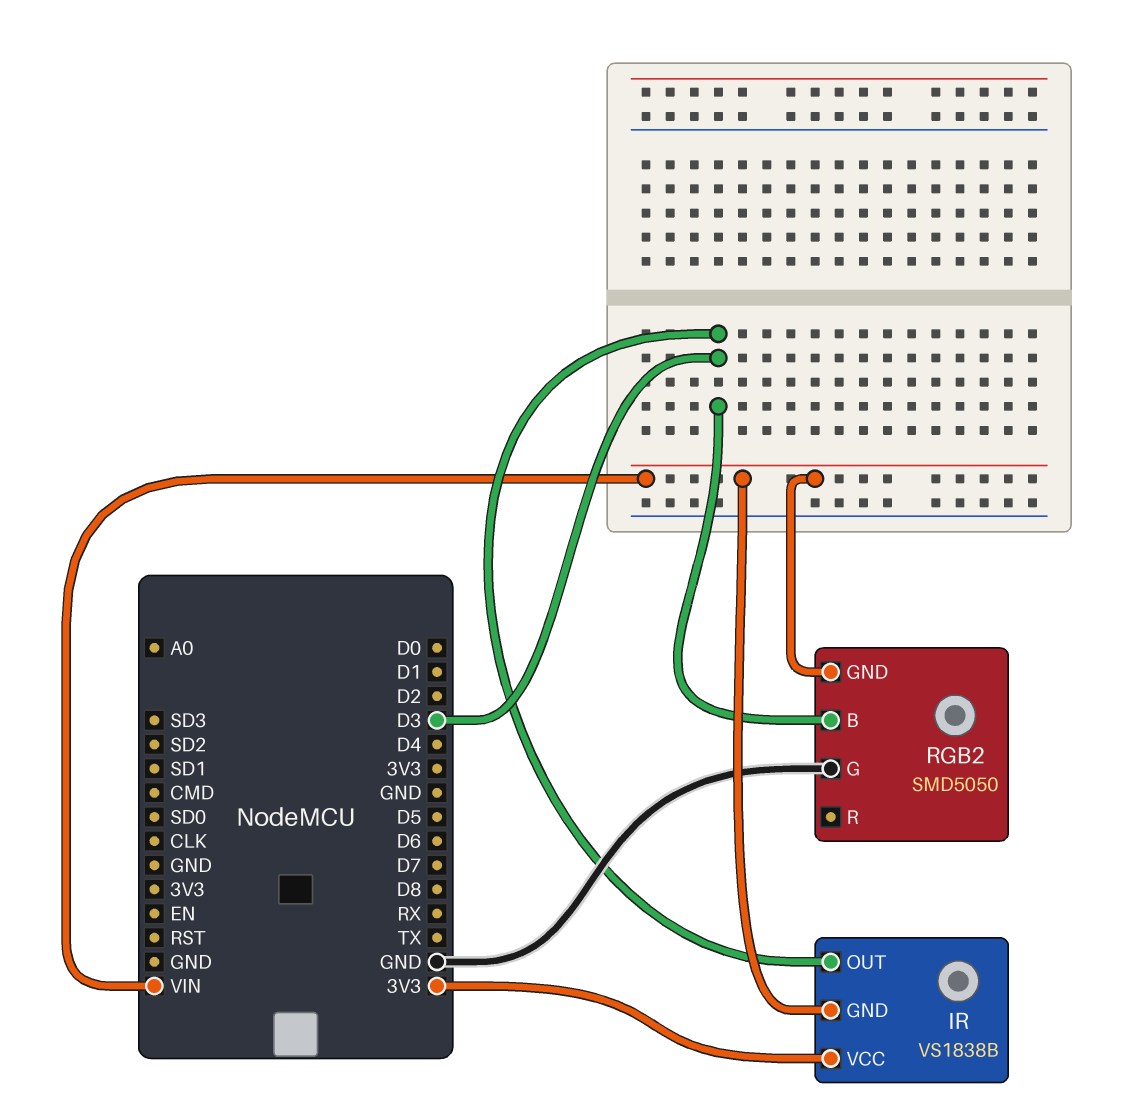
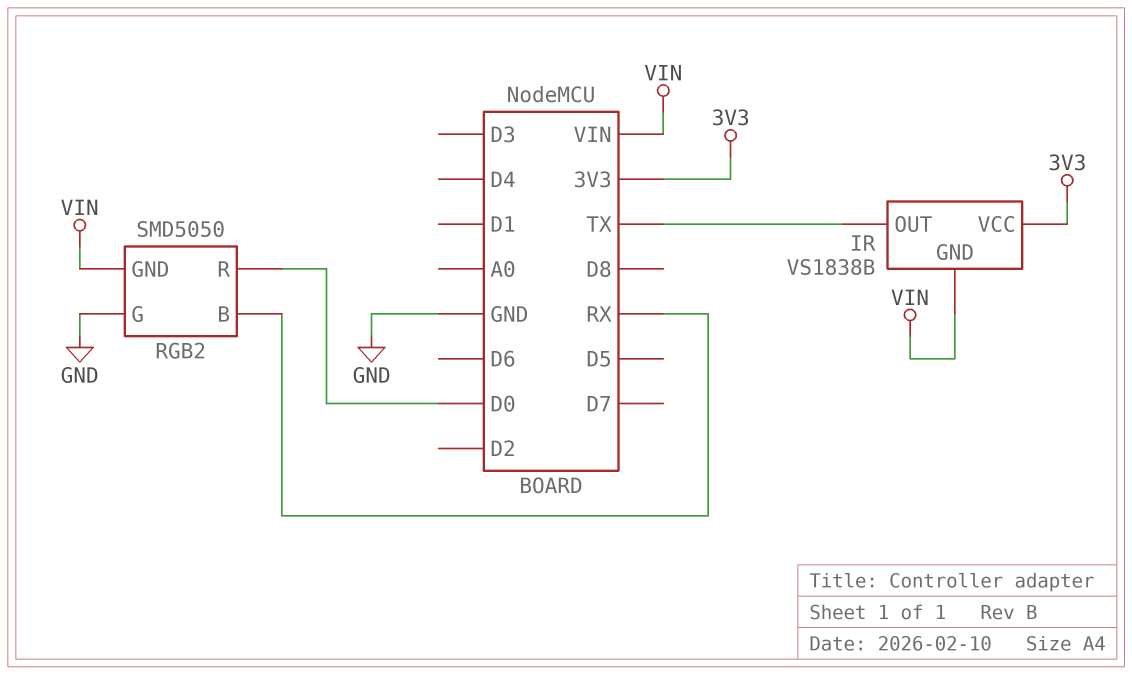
IR pin OUT: D3 -> TX
RGB2 pin B: D3 -> RX
RGB2 pin R: none -> D0

